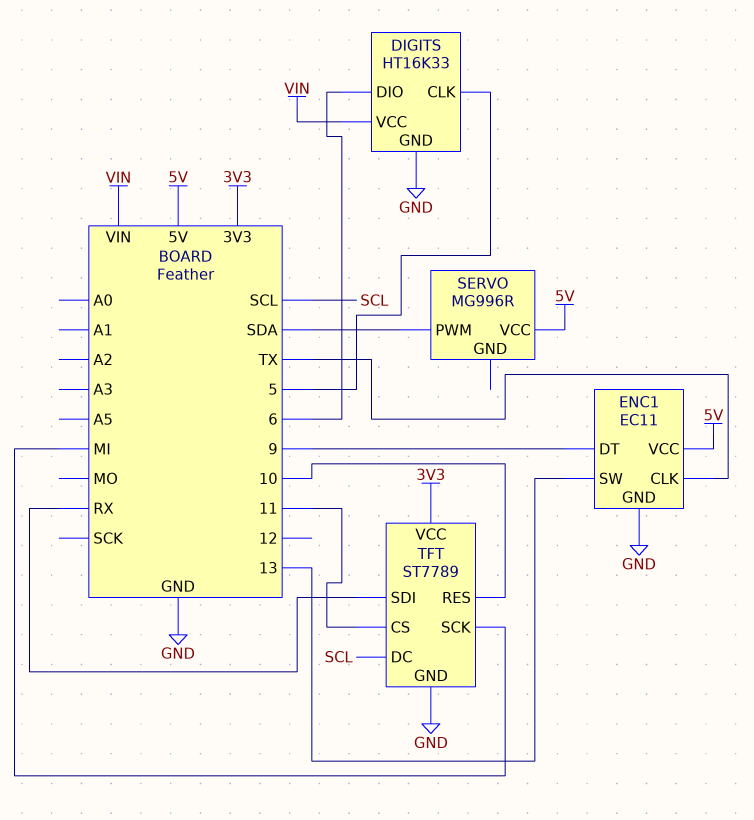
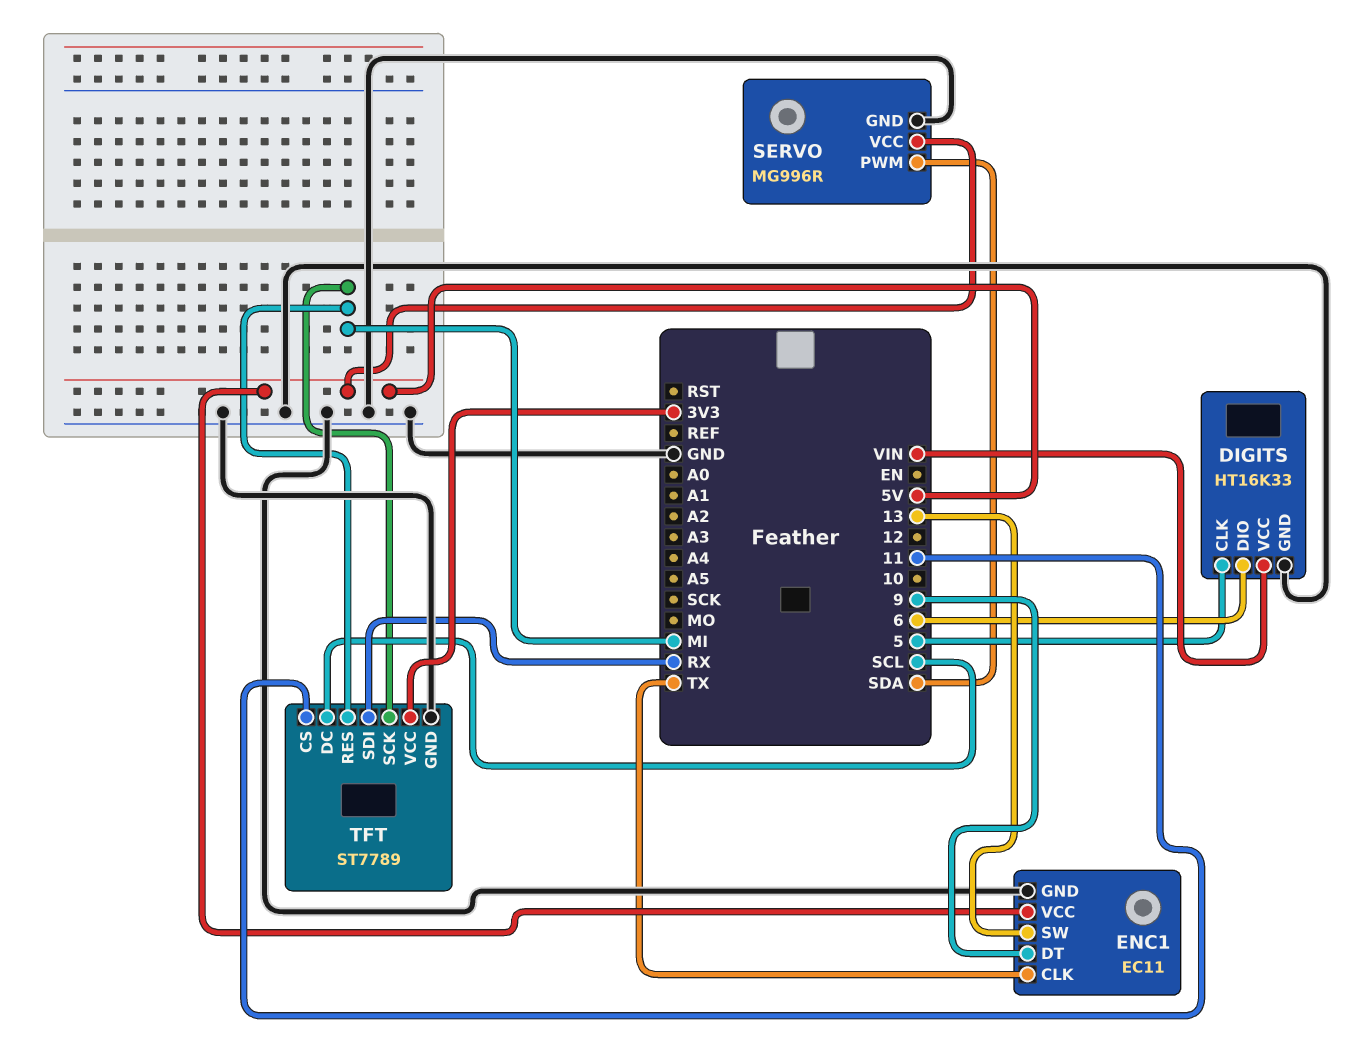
SERVO pin GND: none -> GND
TFT pin RES: 10 -> MI

